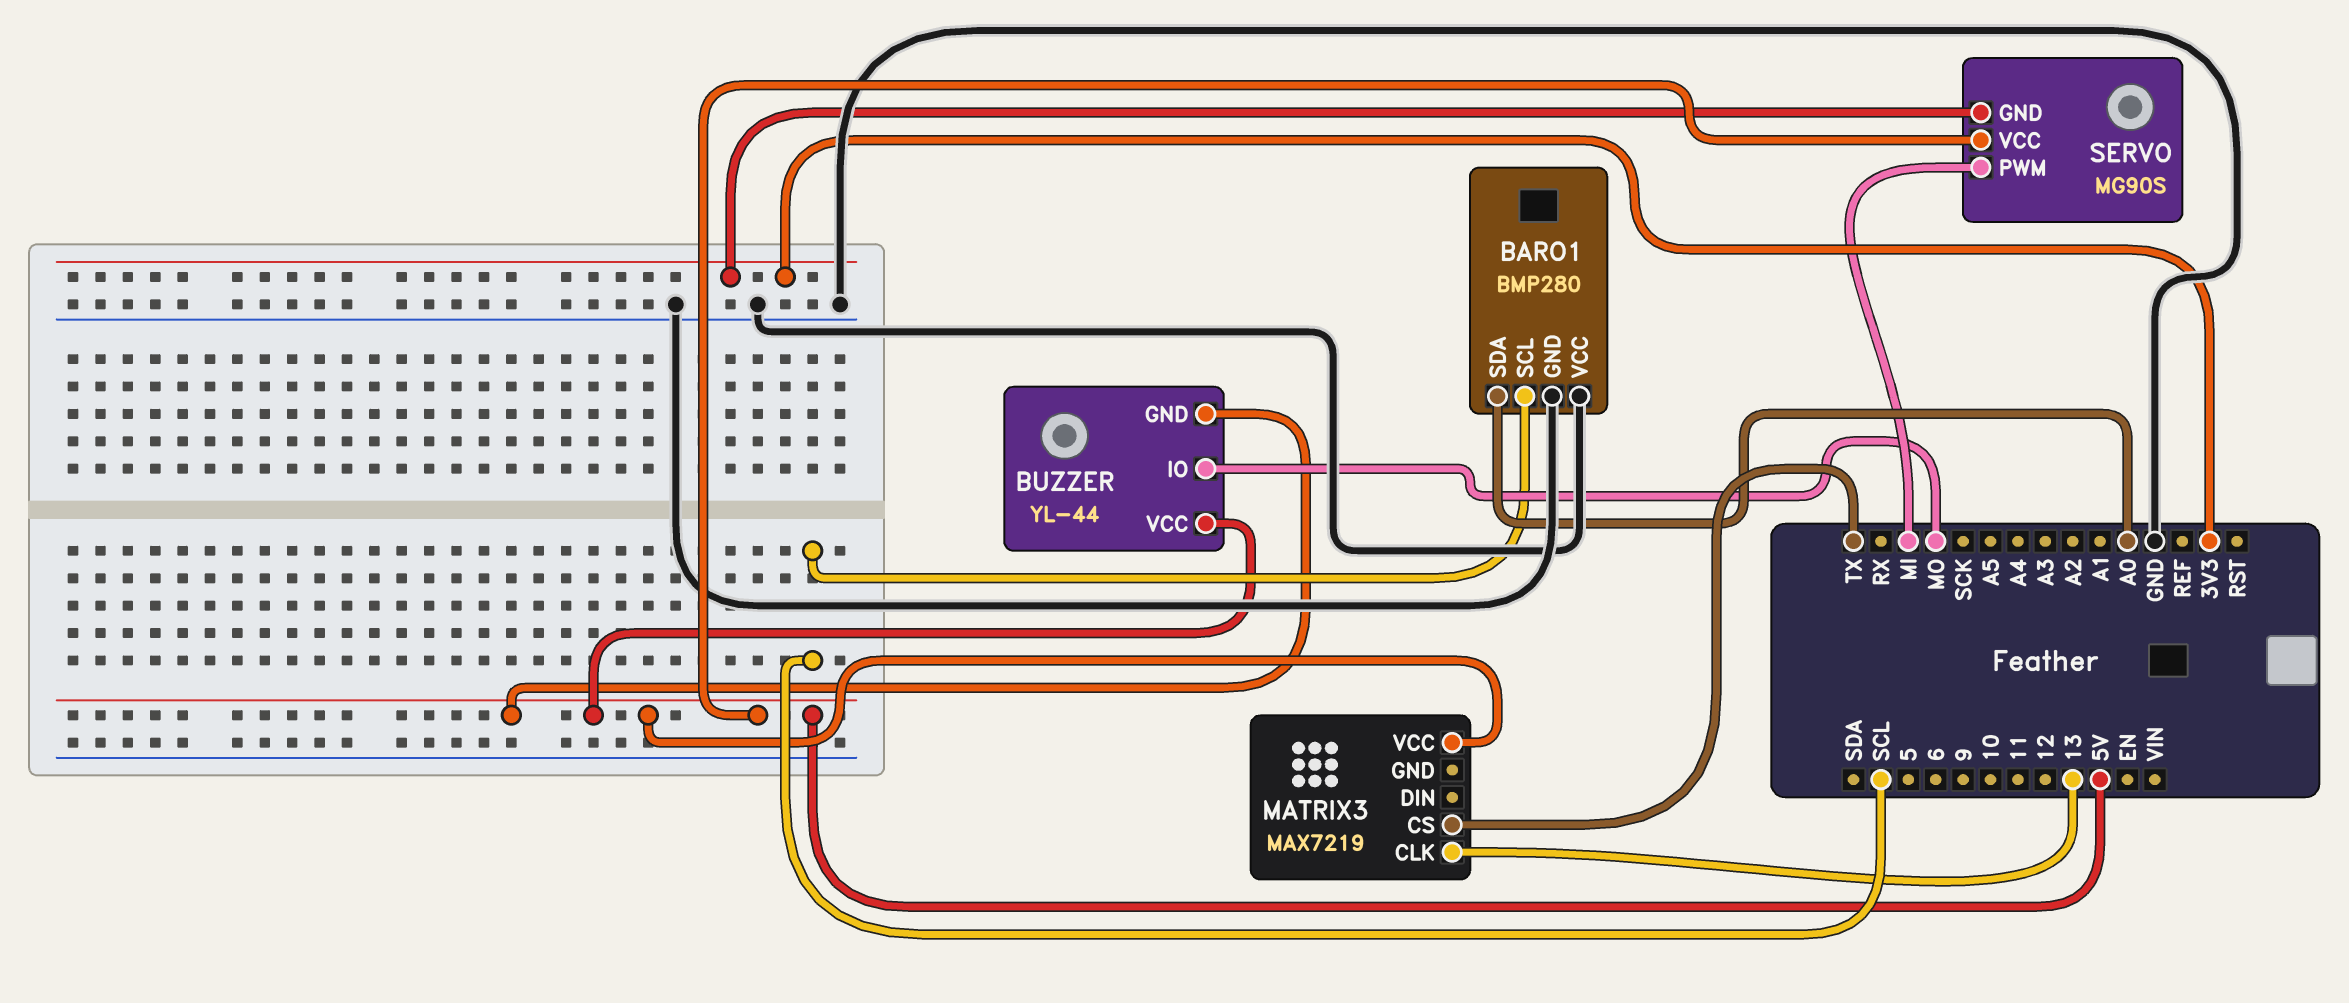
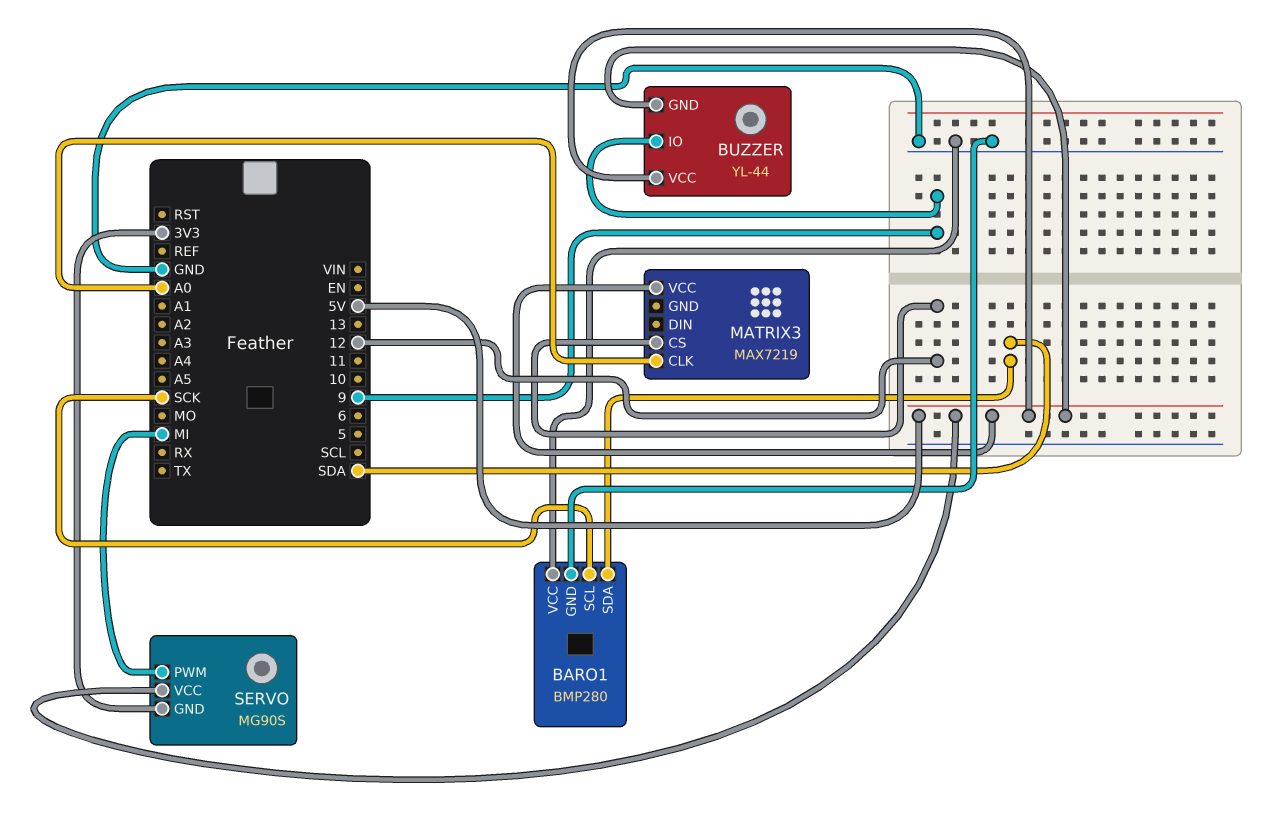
BARO1 pin SCL: SCL -> SCK
BARO1 pin SDA: A0 -> SDA
BUZZER pin IO: MO -> 9
MATRIX3 pin CLK: 13 -> A0
MATRIX3 pin CS: TX -> 12

